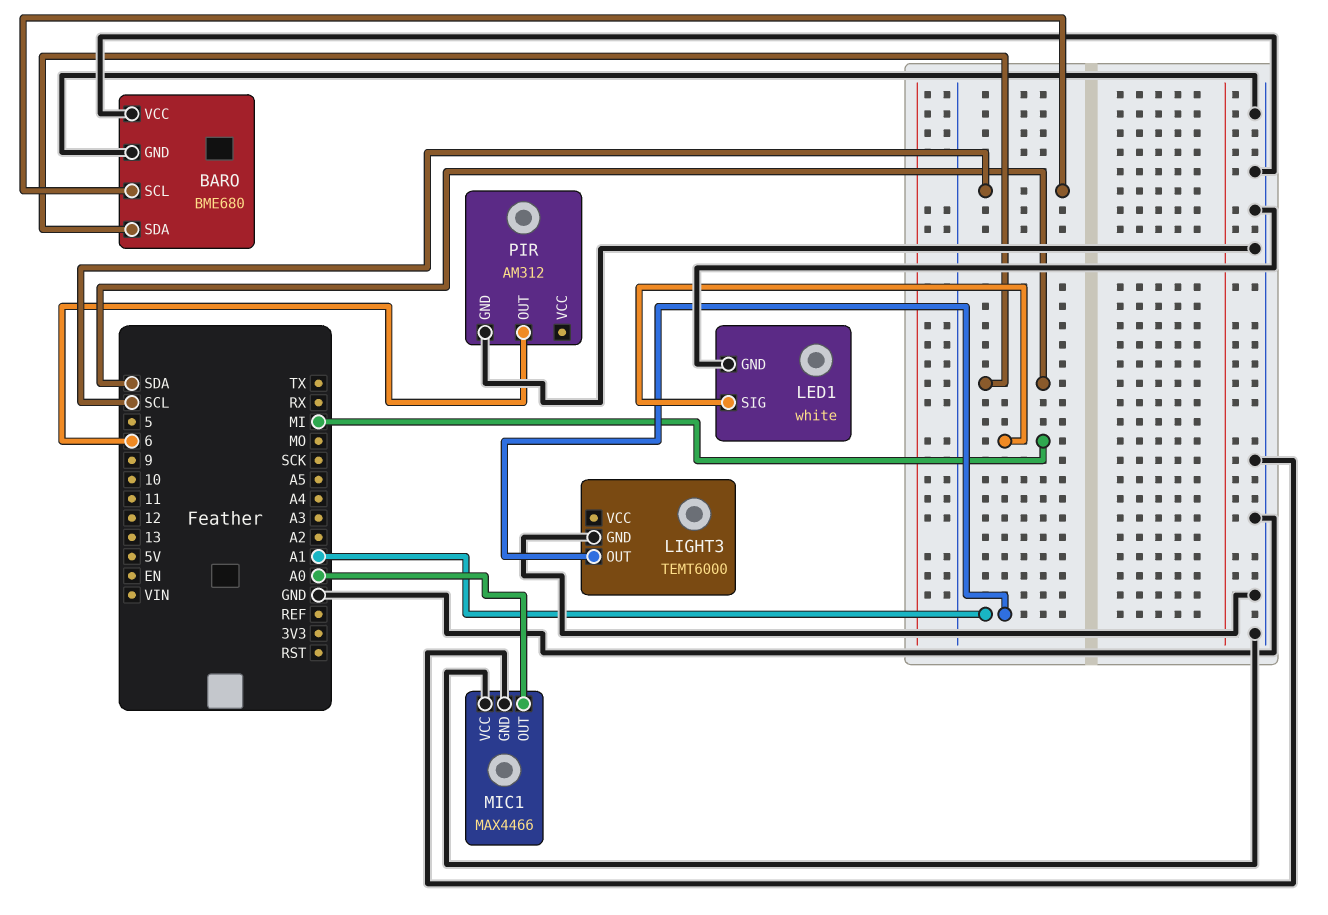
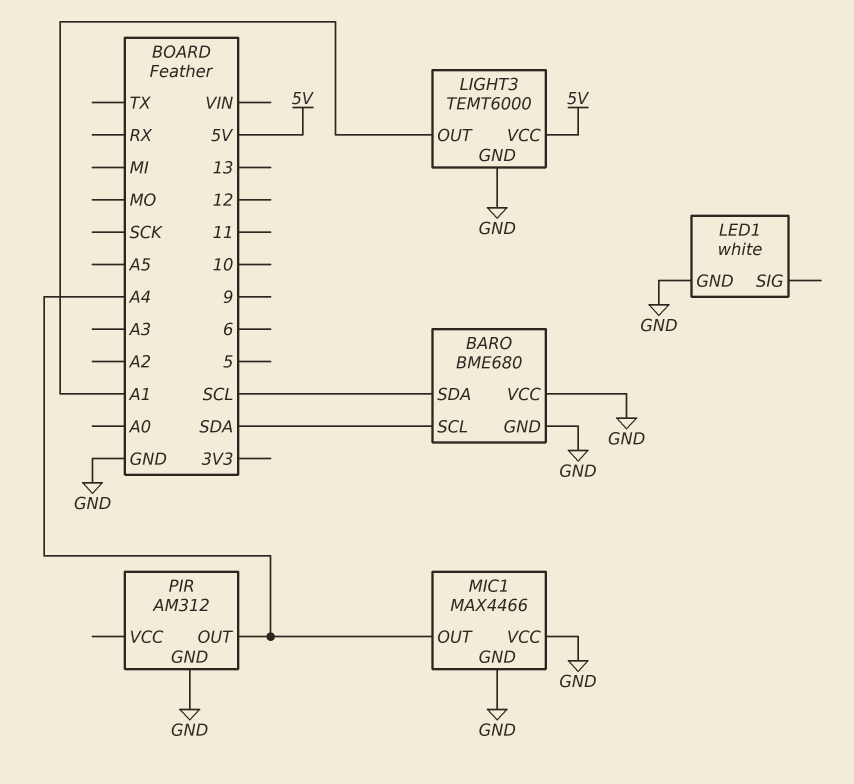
BARO pin SCL: SCL -> SDA
BARO pin SDA: SDA -> SCL
LED1 pin SIG: MI -> none
LIGHT3 pin VCC: none -> 5V
MIC1 pin OUT: A0 -> A4
PIR pin OUT: 6 -> A4

